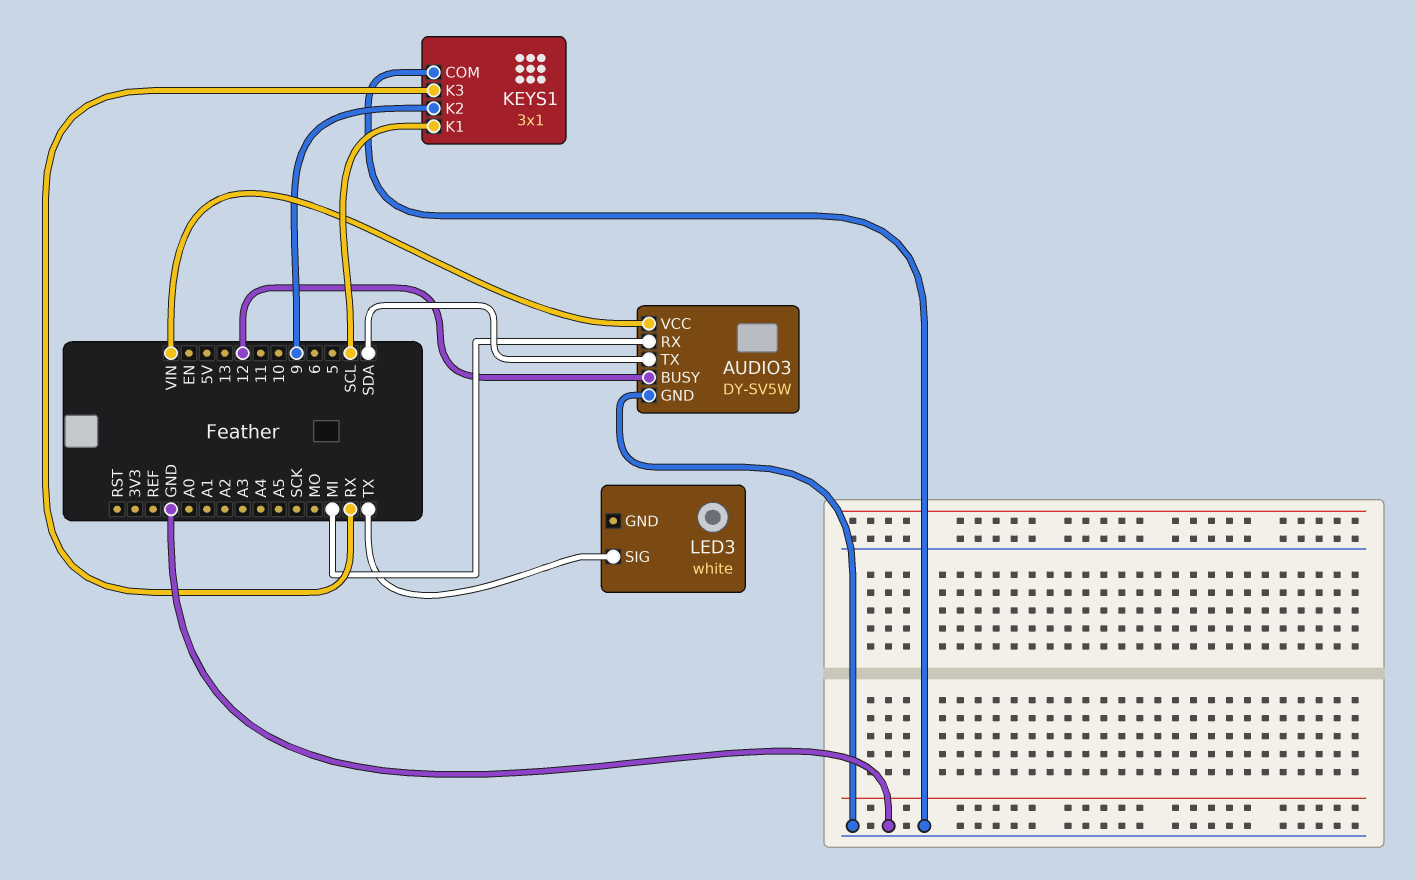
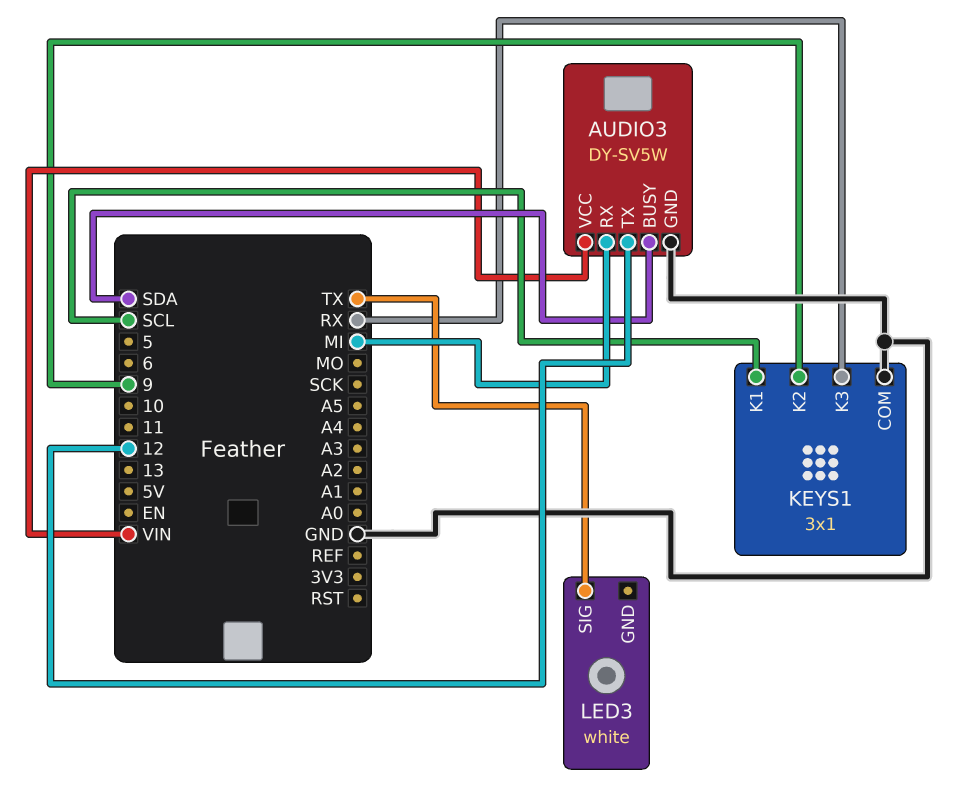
AUDIO3 pin BUSY: 12 -> SDA
AUDIO3 pin TX: SDA -> 12

